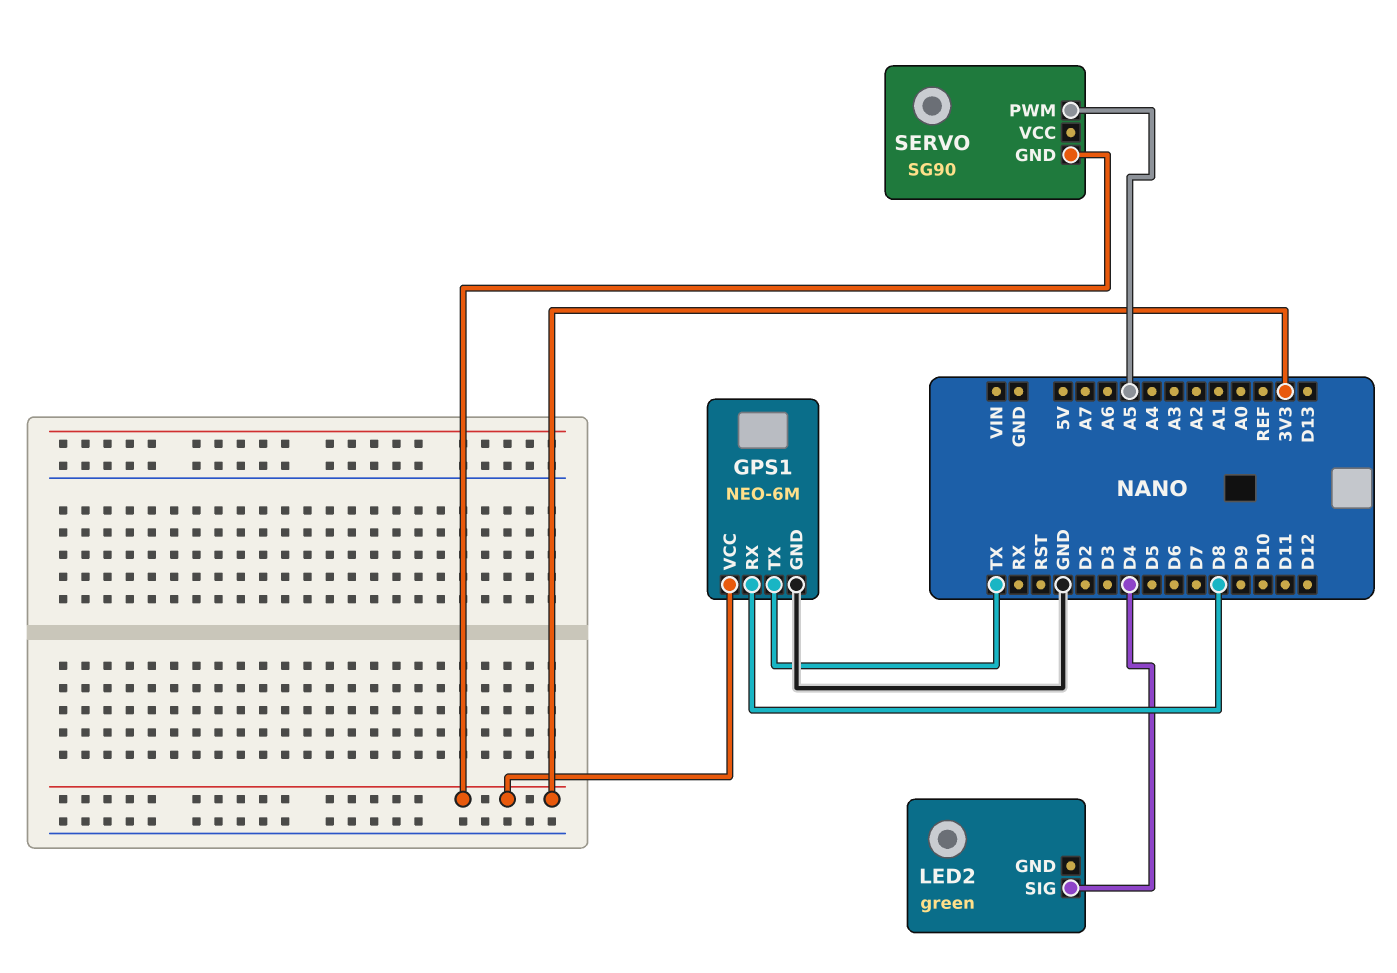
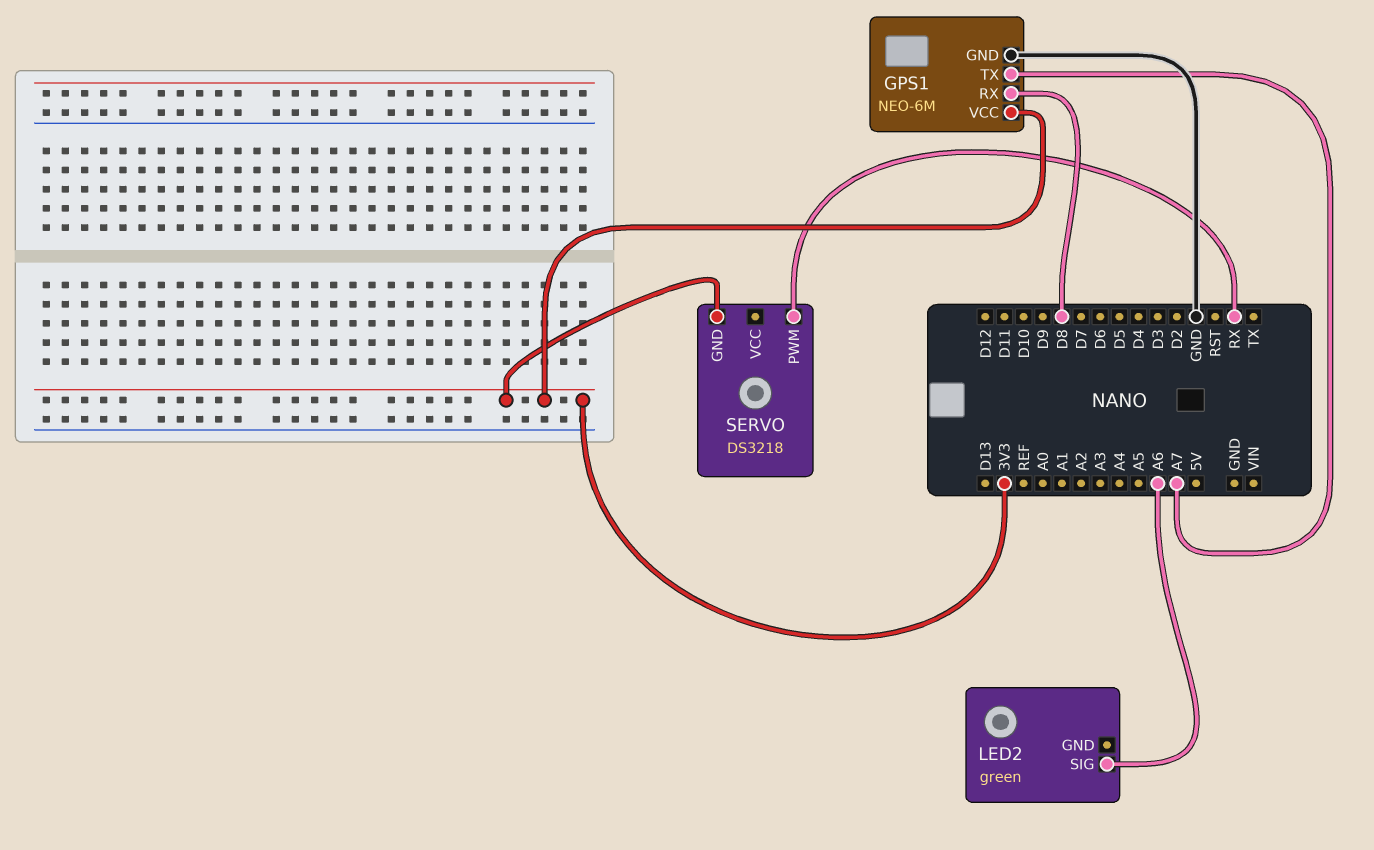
GPS1 pin TX: TX -> A7
LED2 pin SIG: D4 -> A6
SERVO: SG90 -> DS3218
SERVO pin PWM: A5 -> RX

